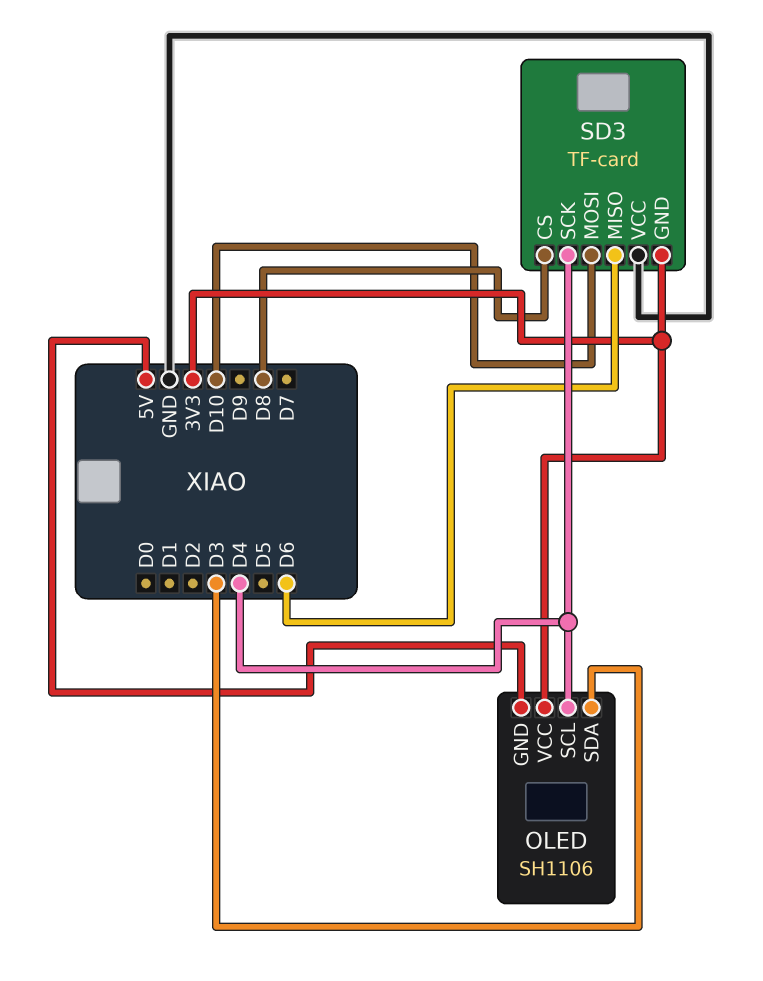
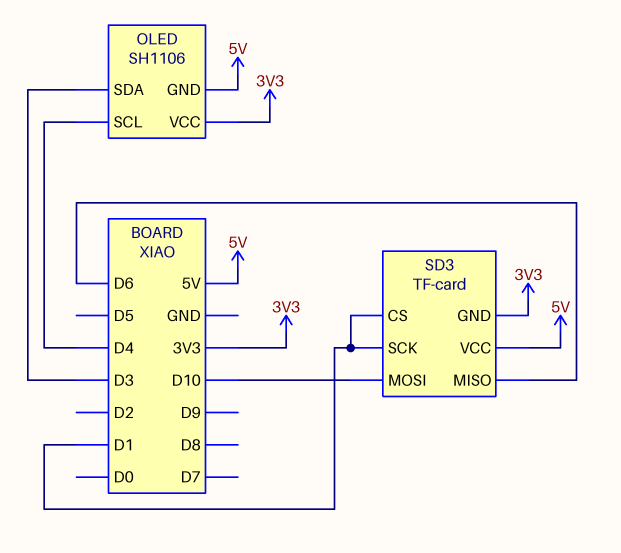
SD3 pin CS: D8 -> D1
SD3 pin SCK: D4 -> D1
SD3 pin VCC: GND -> 5V

